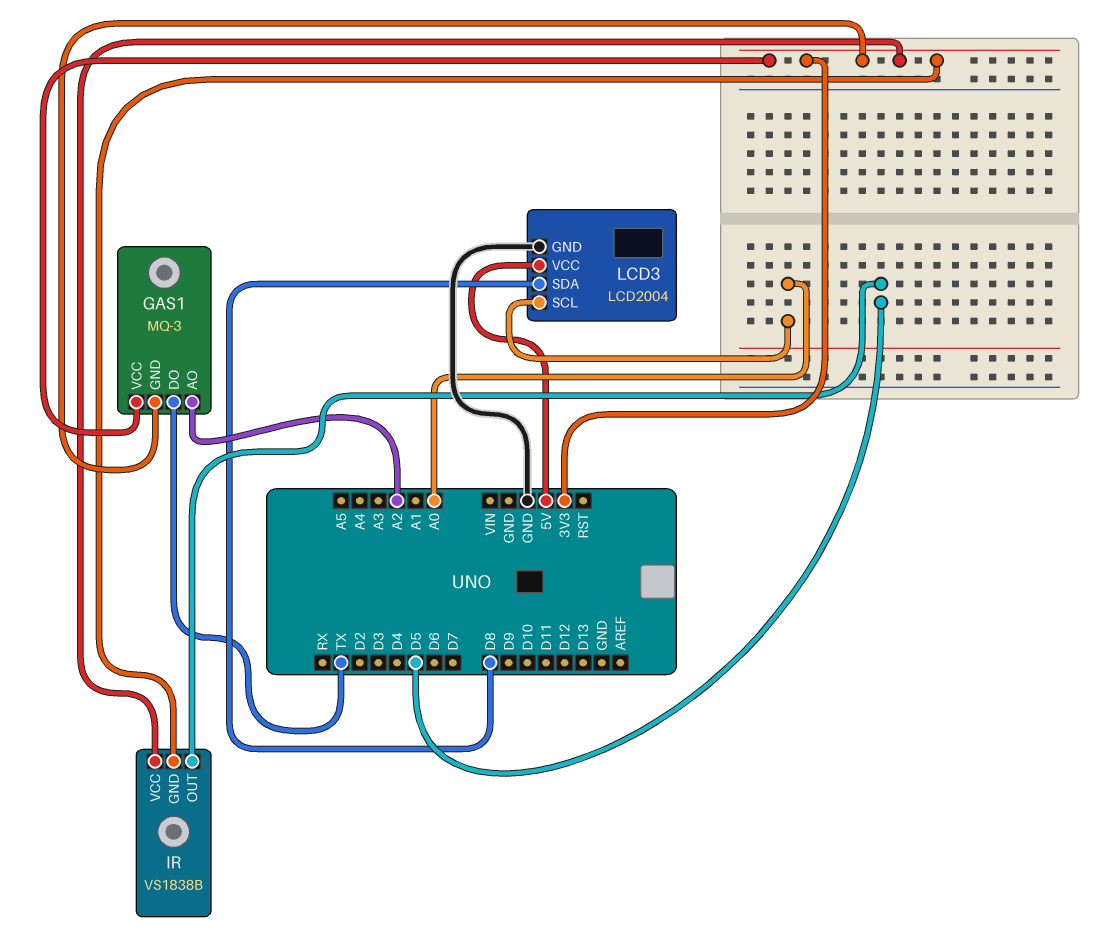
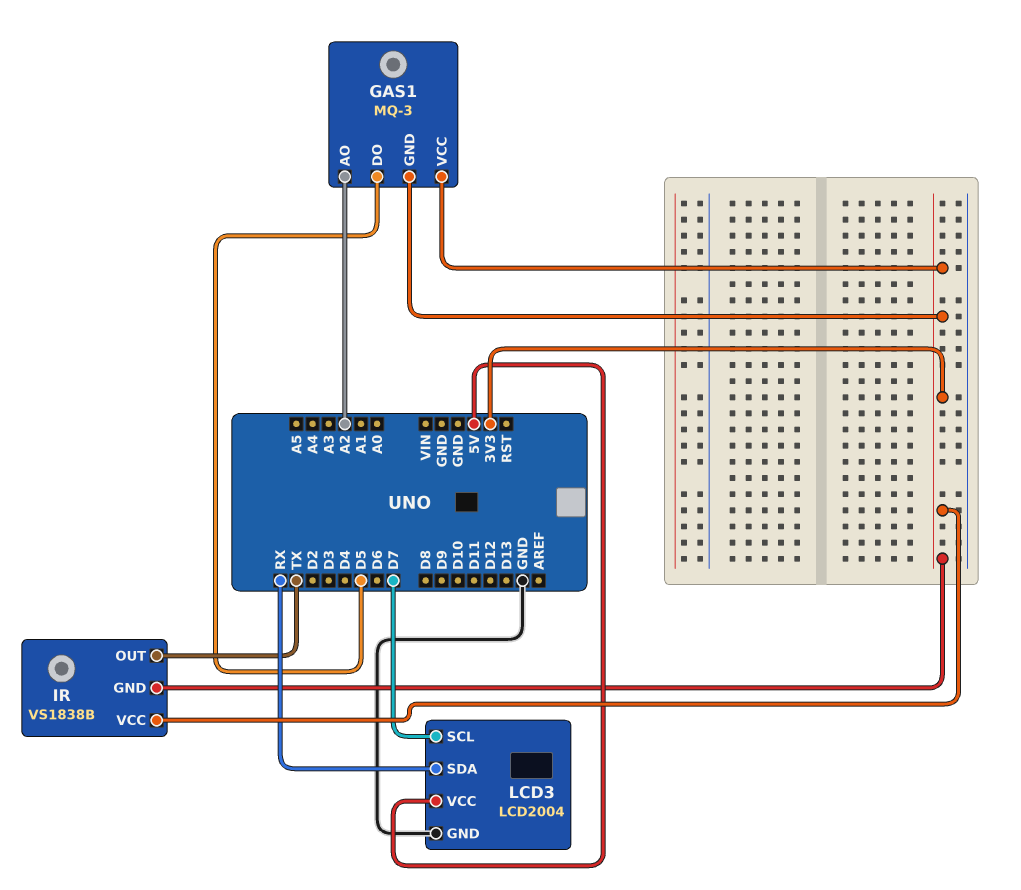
GAS1 pin DO: TX -> D5
IR pin OUT: D5 -> TX
LCD3 pin SCL: A0 -> D7
LCD3 pin SDA: D8 -> RX

